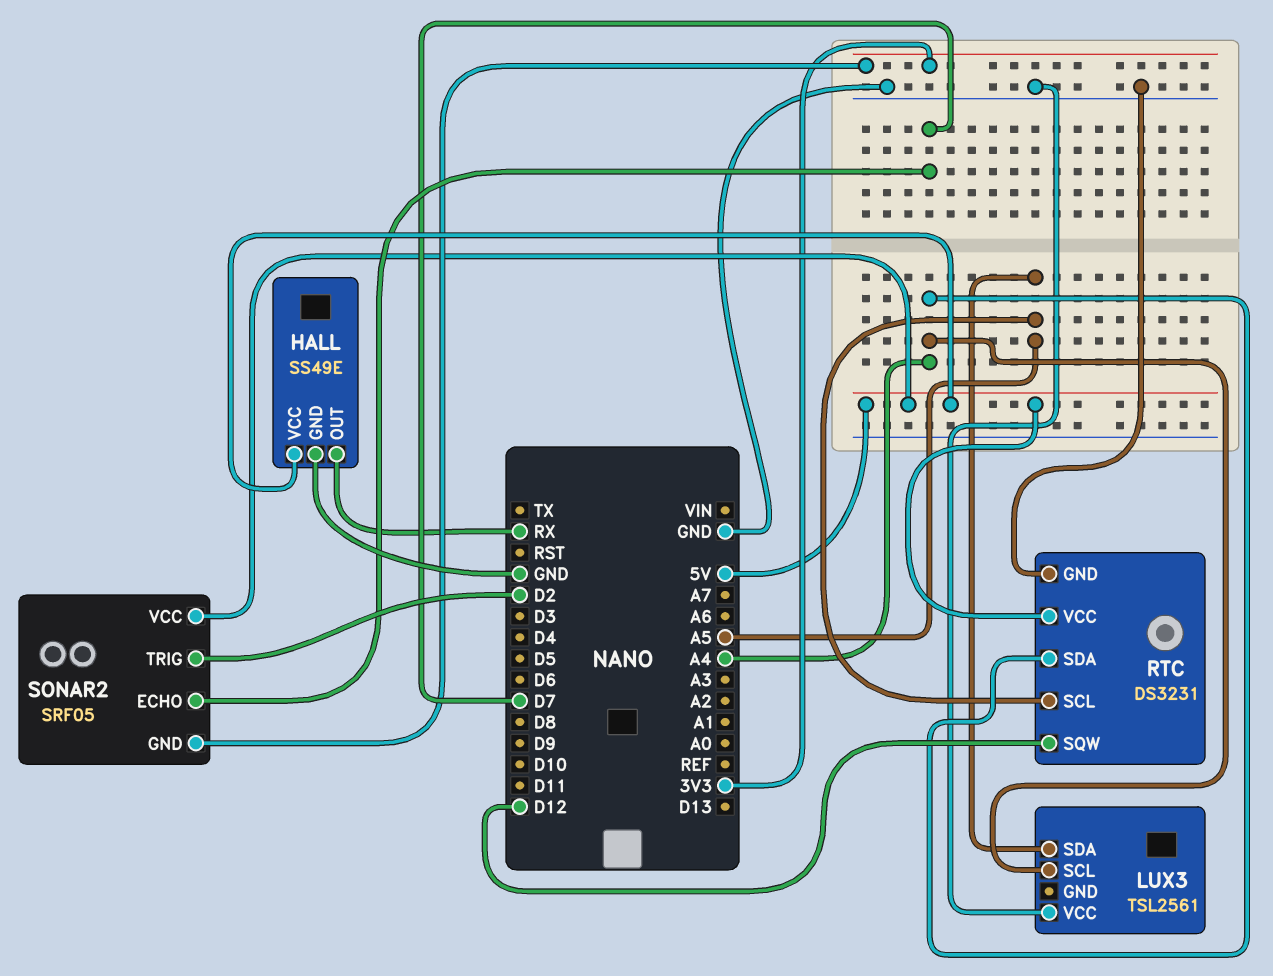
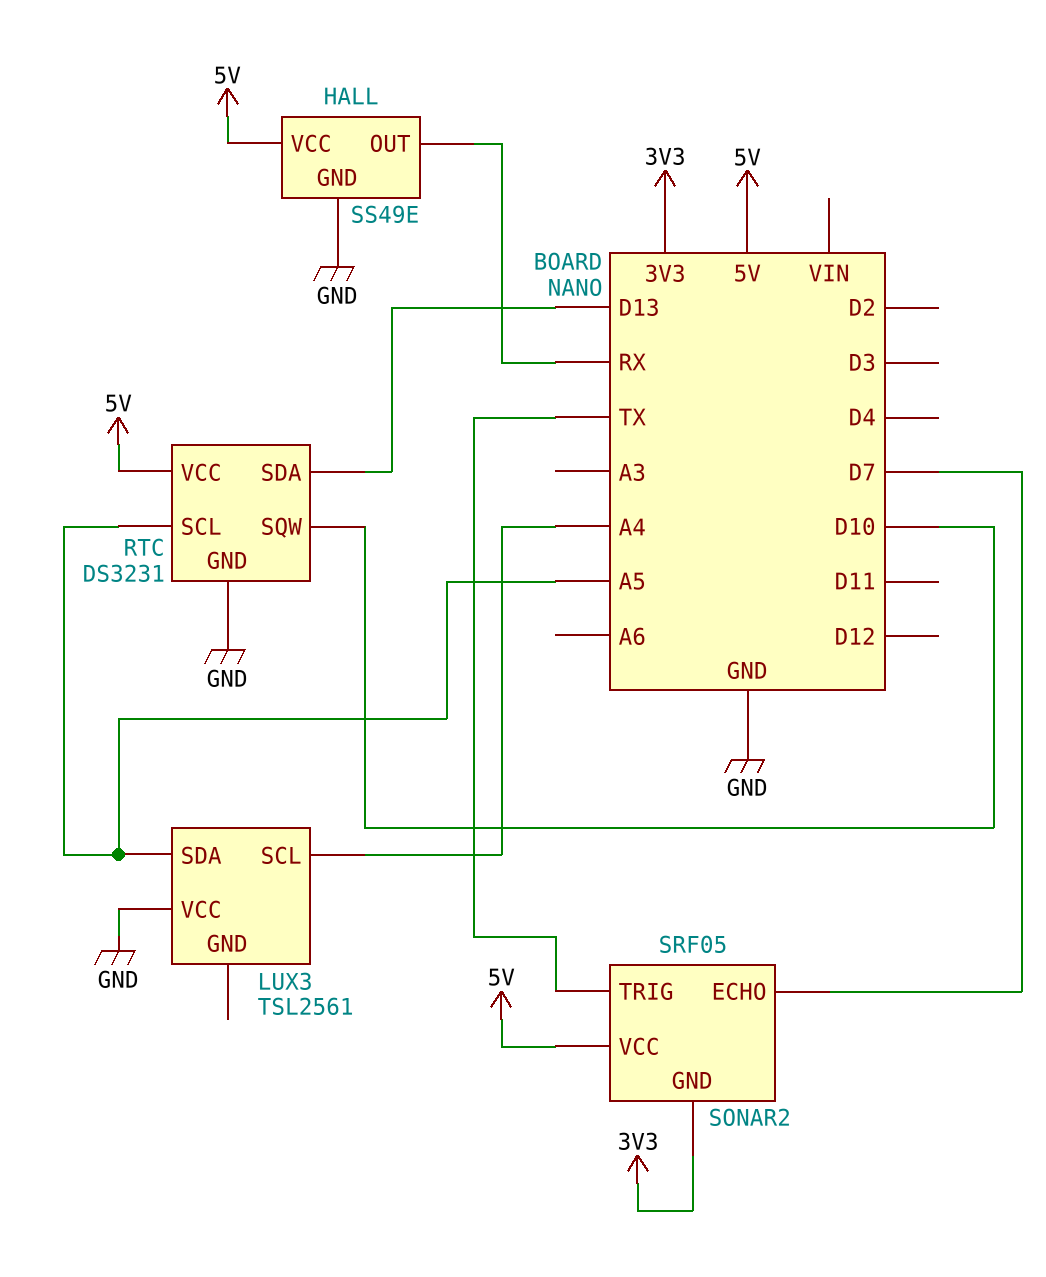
RTC pin SDA: A4 -> D13
RTC pin SQW: D12 -> D10
SONAR2 pin TRIG: D2 -> TX

